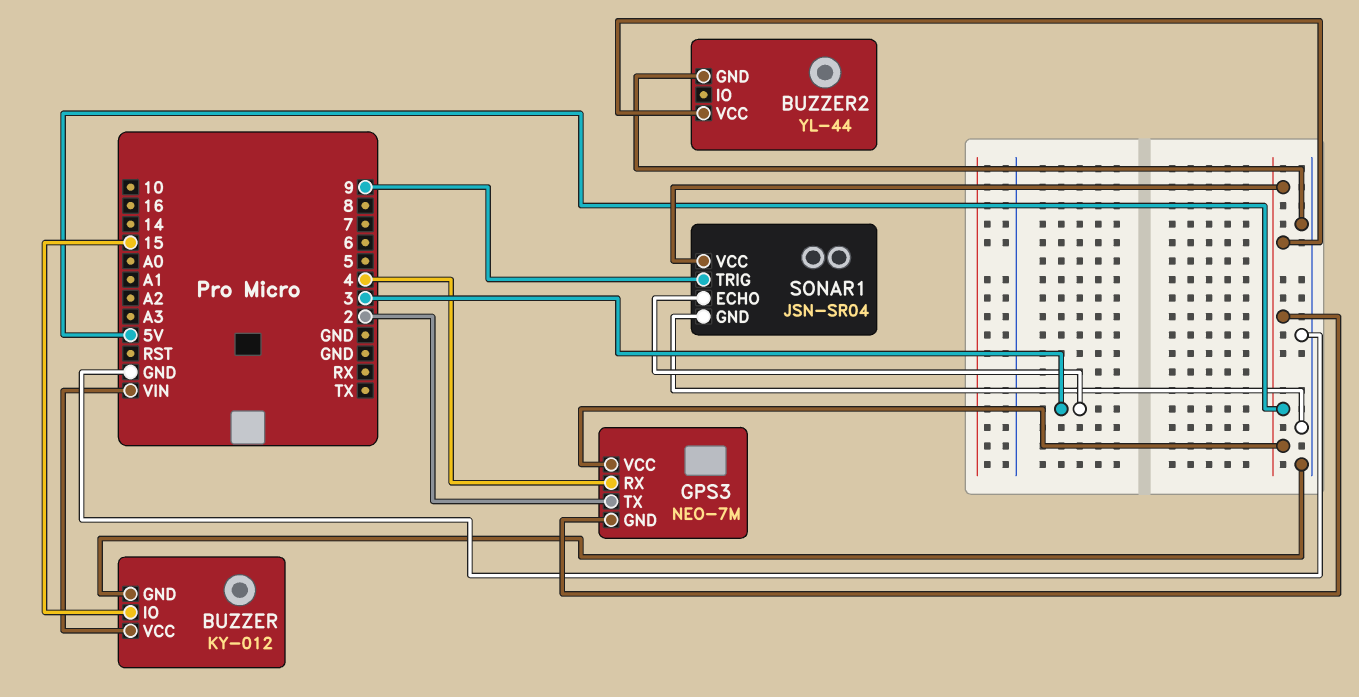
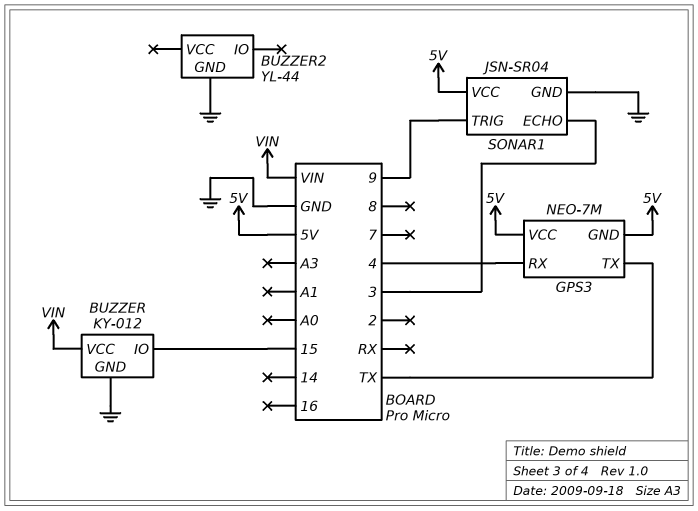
BUZZER2 pin VCC: 5V -> none
GPS3 pin TX: 2 -> TX

